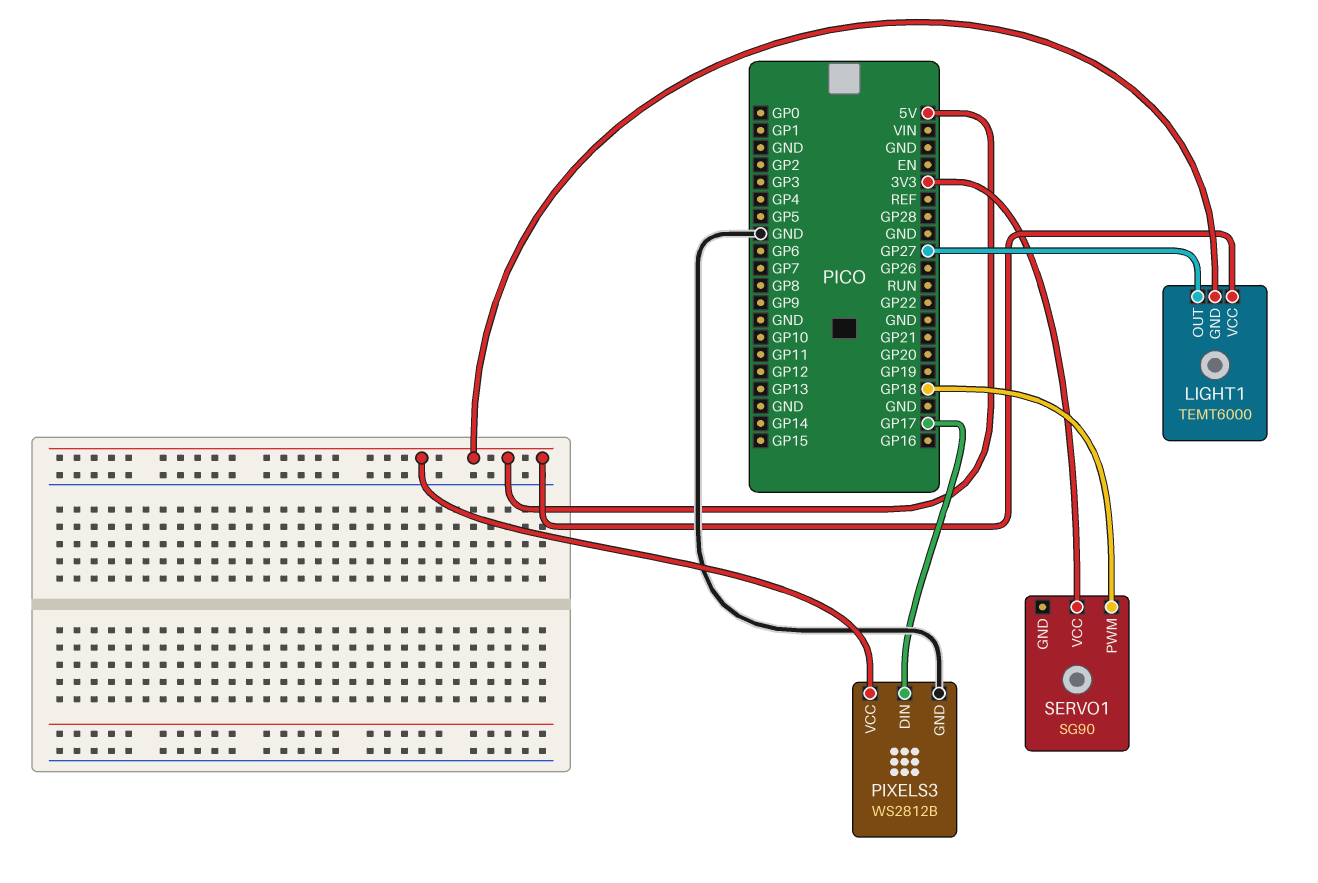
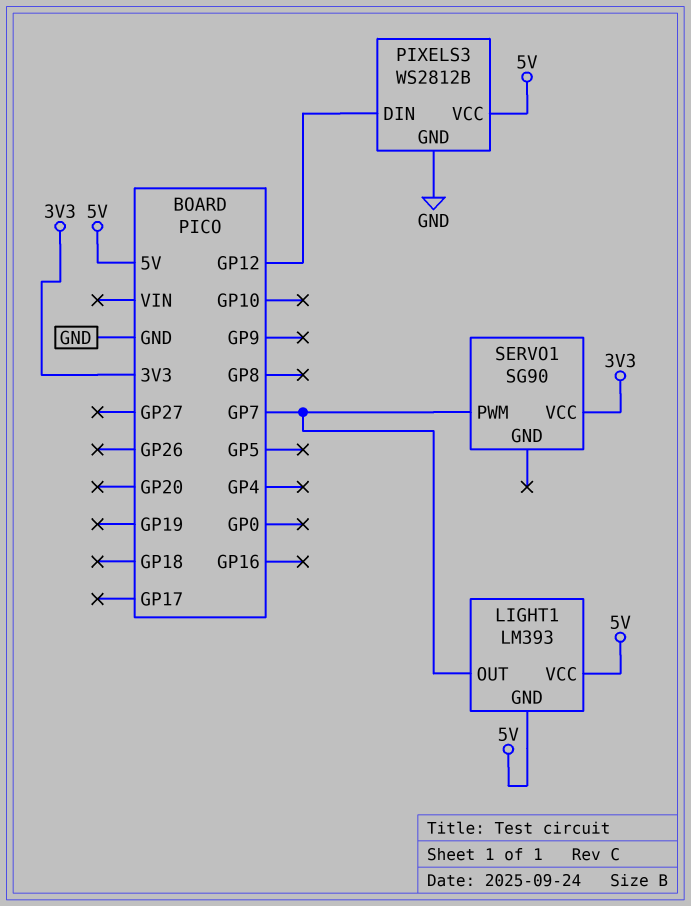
LIGHT1: TEMT6000 -> LM393
LIGHT1 pin OUT: GP27 -> GP7
PIXELS3 pin DIN: GP17 -> GP12
SERVO1 pin PWM: GP18 -> GP7

